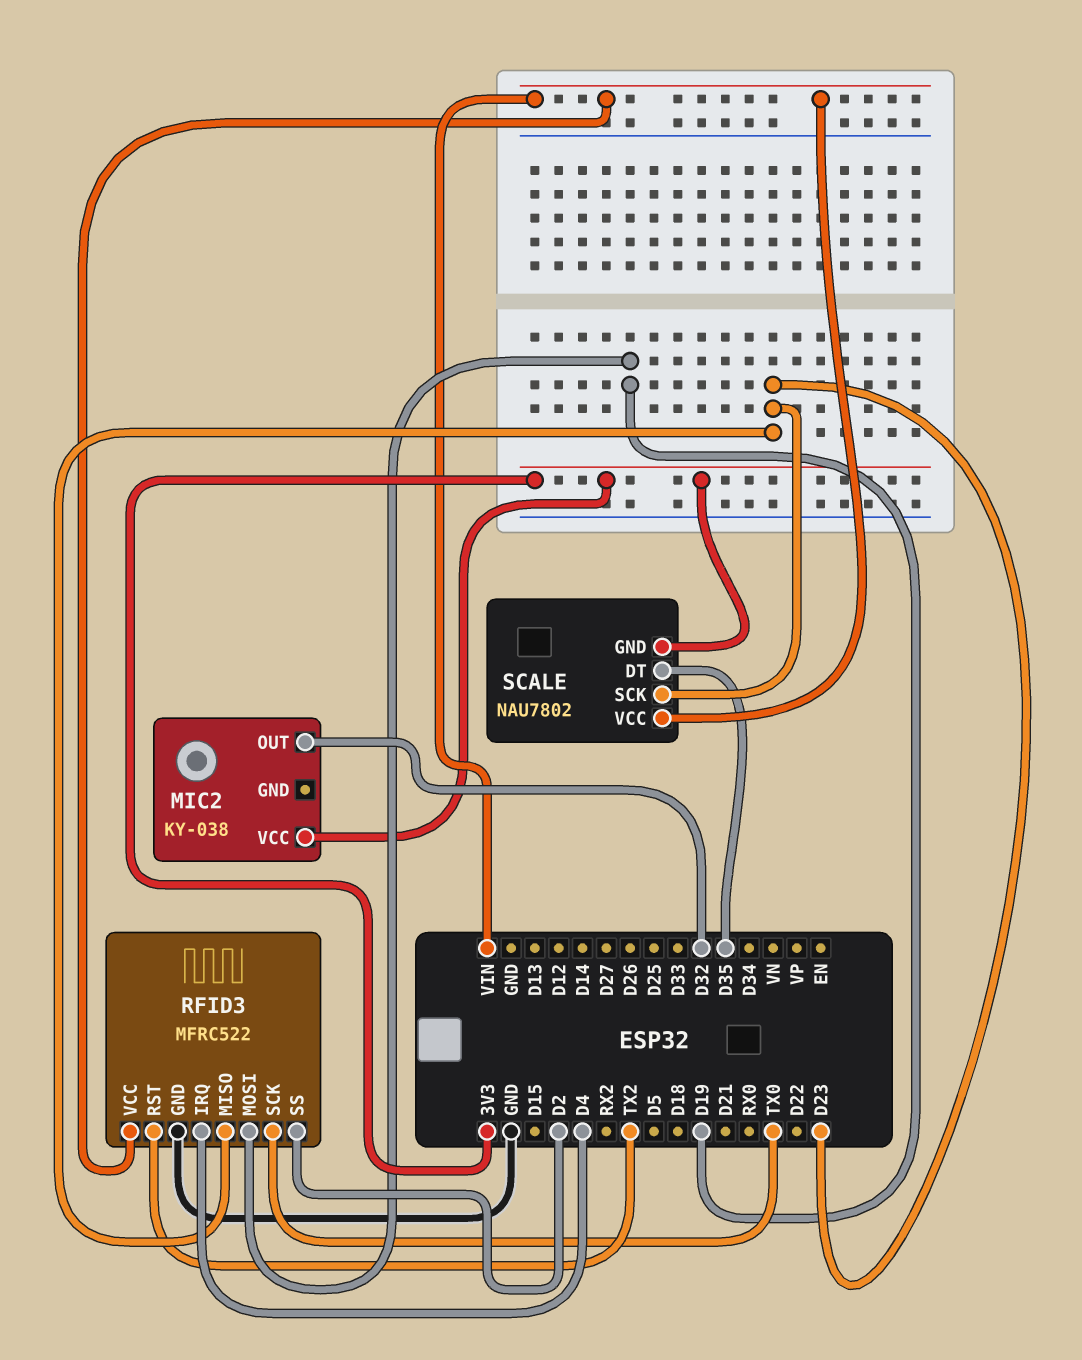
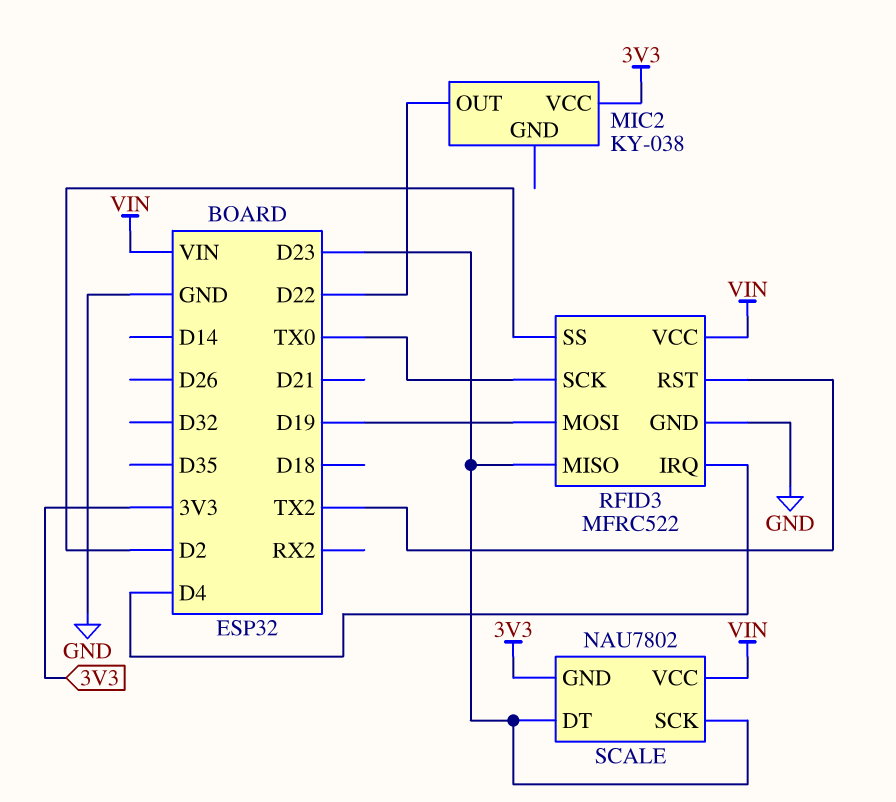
MIC2 pin OUT: D32 -> D22
SCALE pin DT: D35 -> D23

